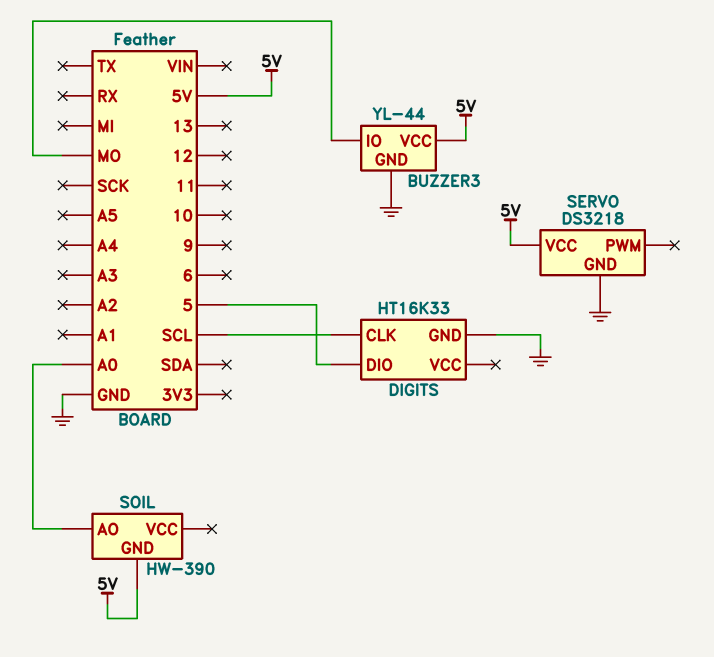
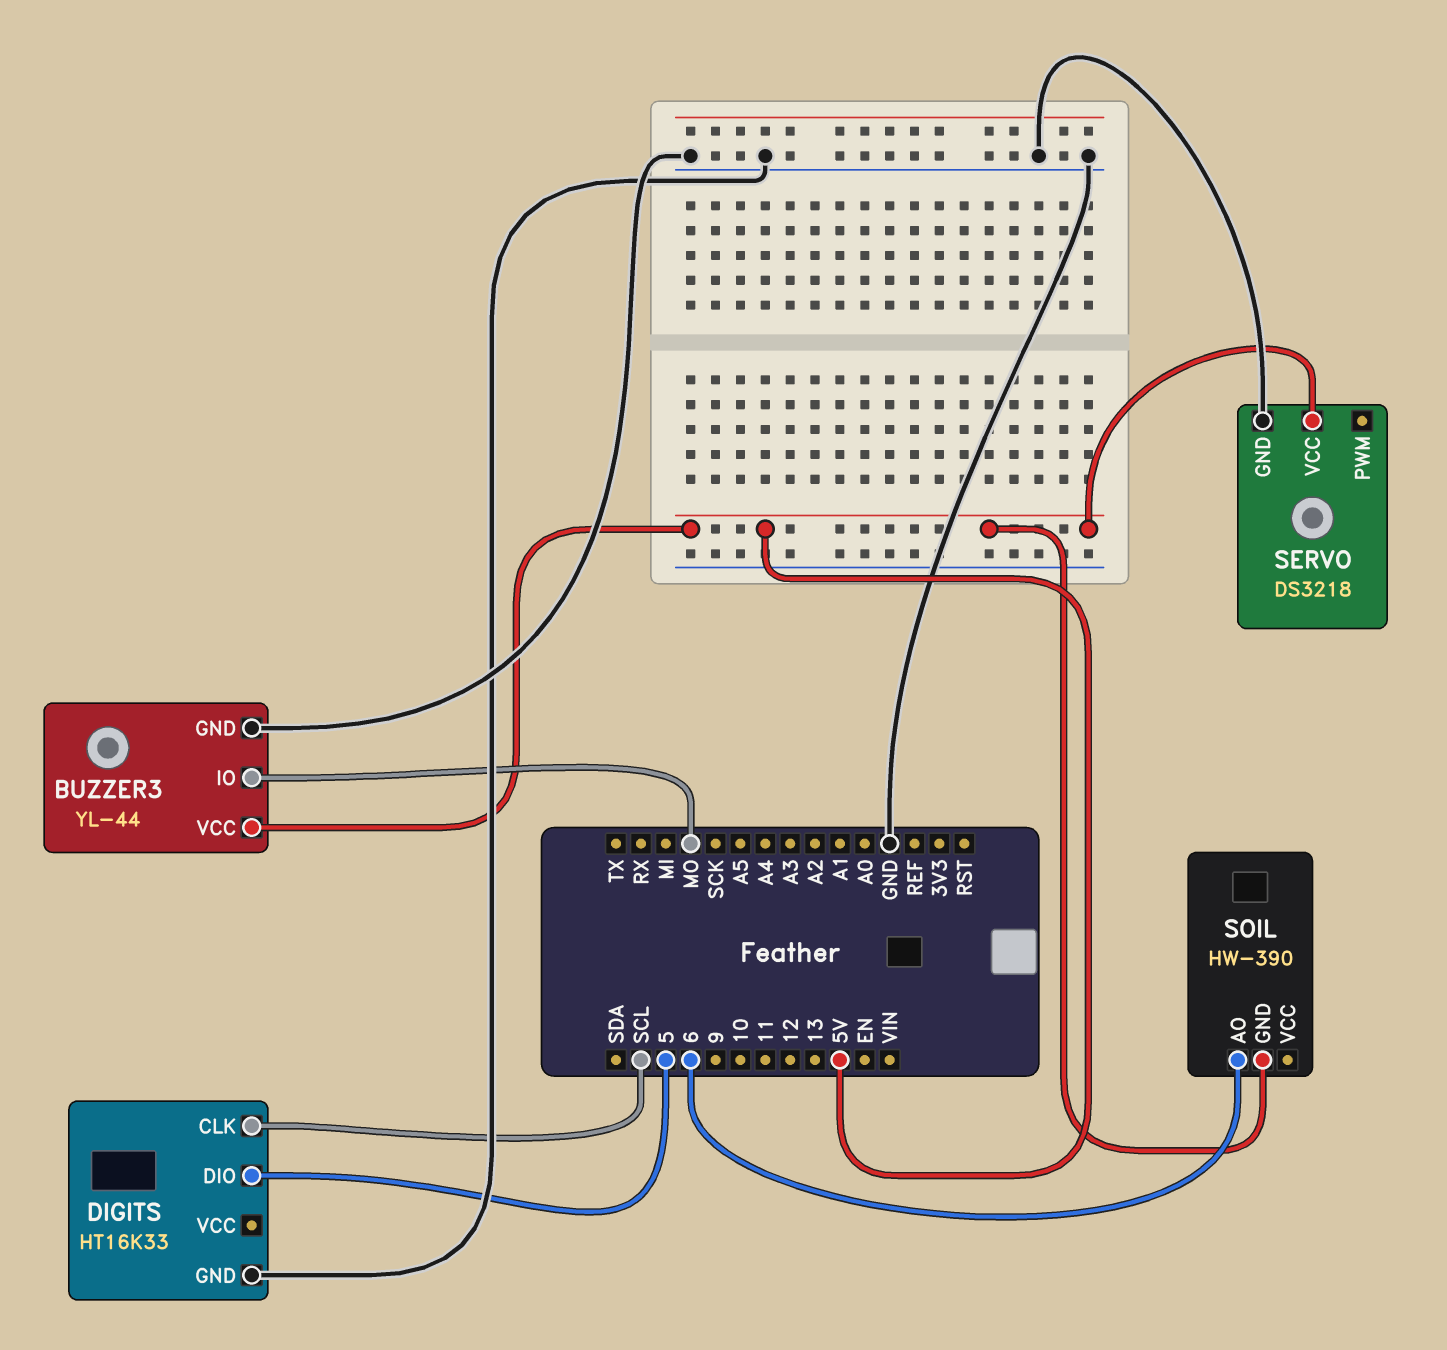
SOIL pin AO: A0 -> 6

